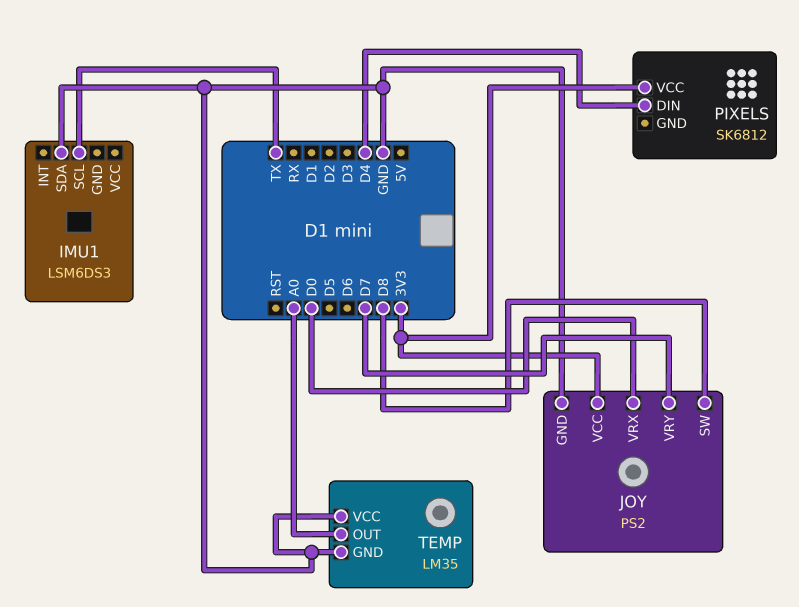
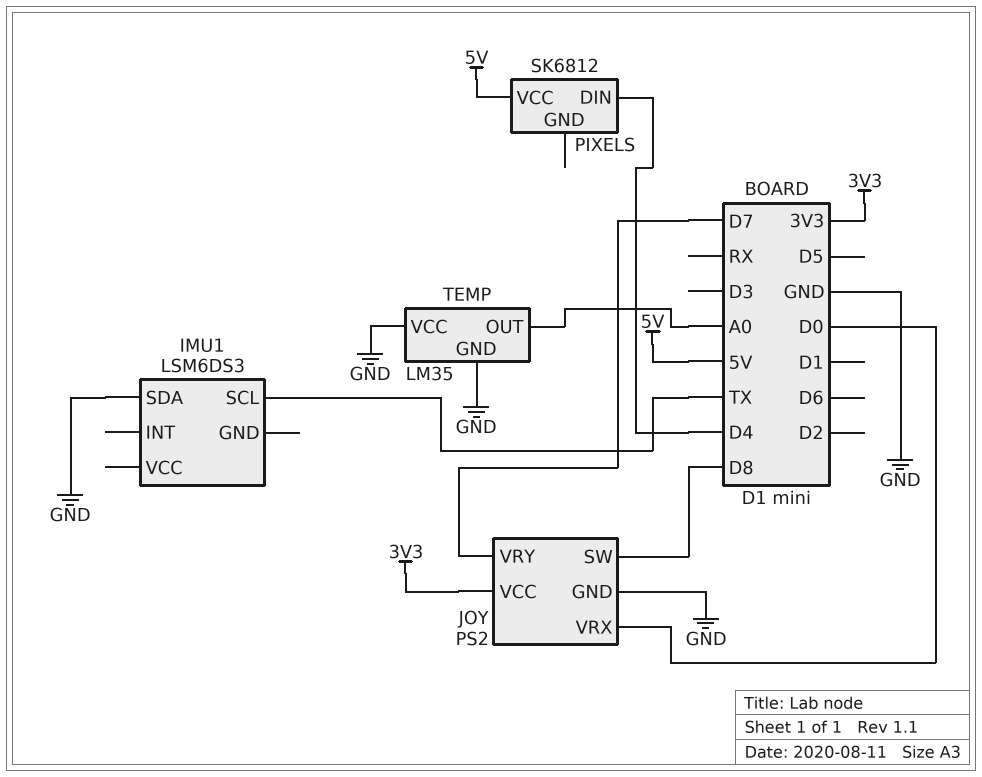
PIXELS pin VCC: 3V3 -> 5V

